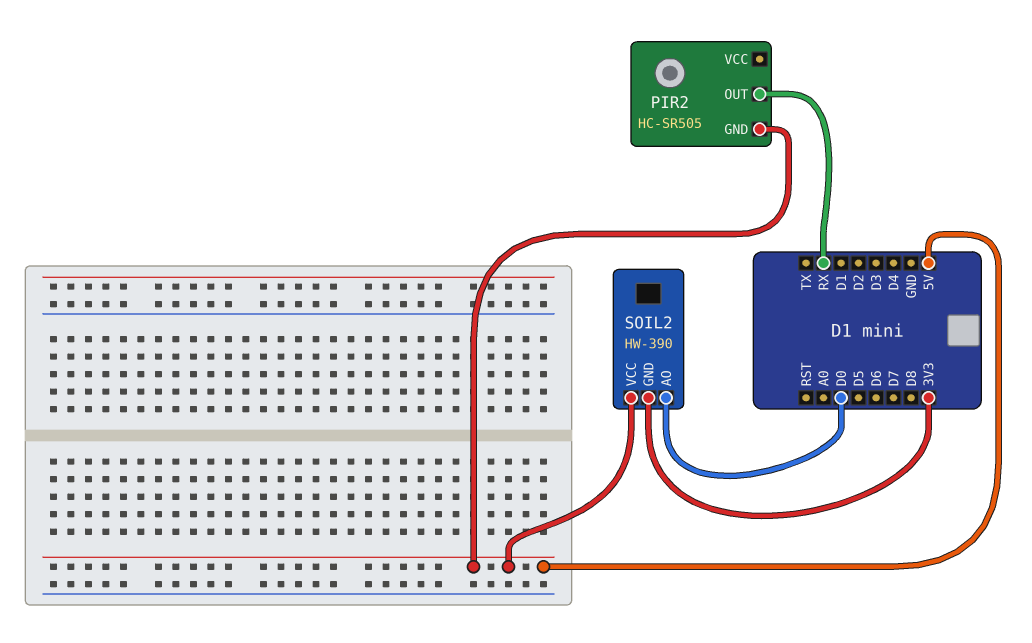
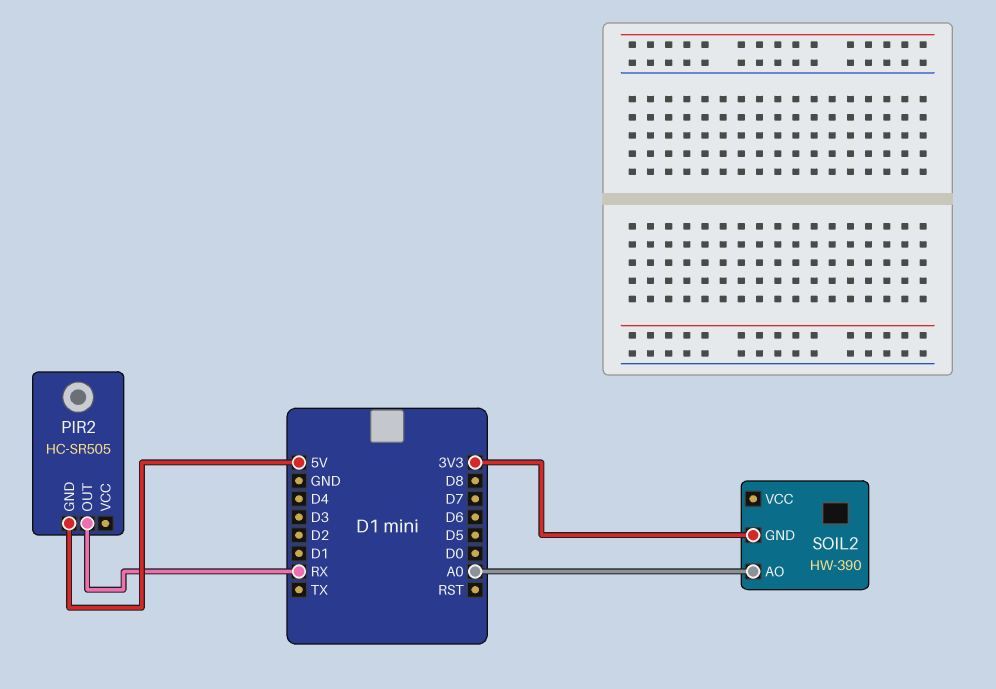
SOIL2 pin AO: D0 -> A0
SOIL2 pin VCC: 5V -> none

